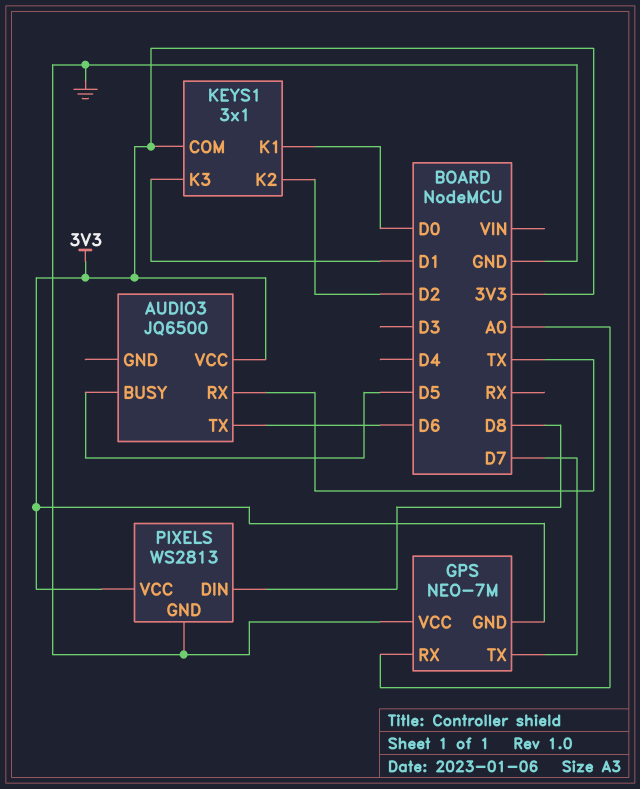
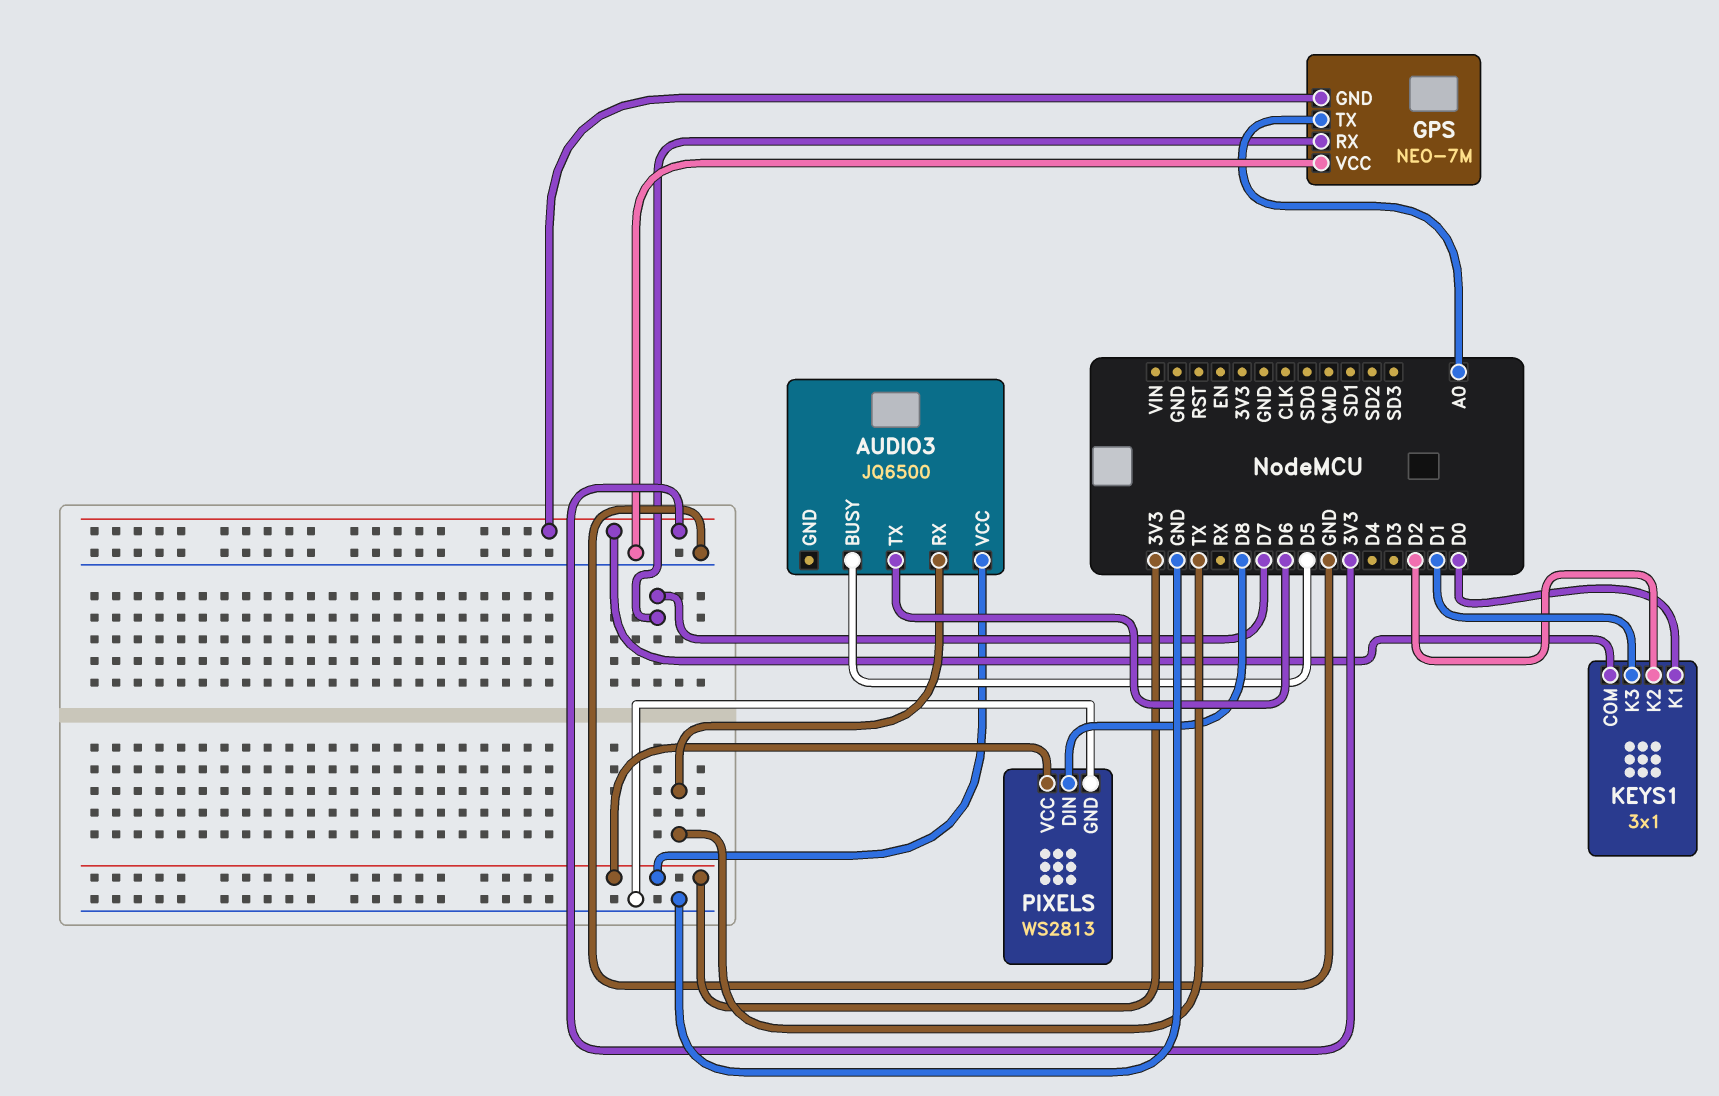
GPS pin RX: A0 -> D7
GPS pin TX: D7 -> A0

